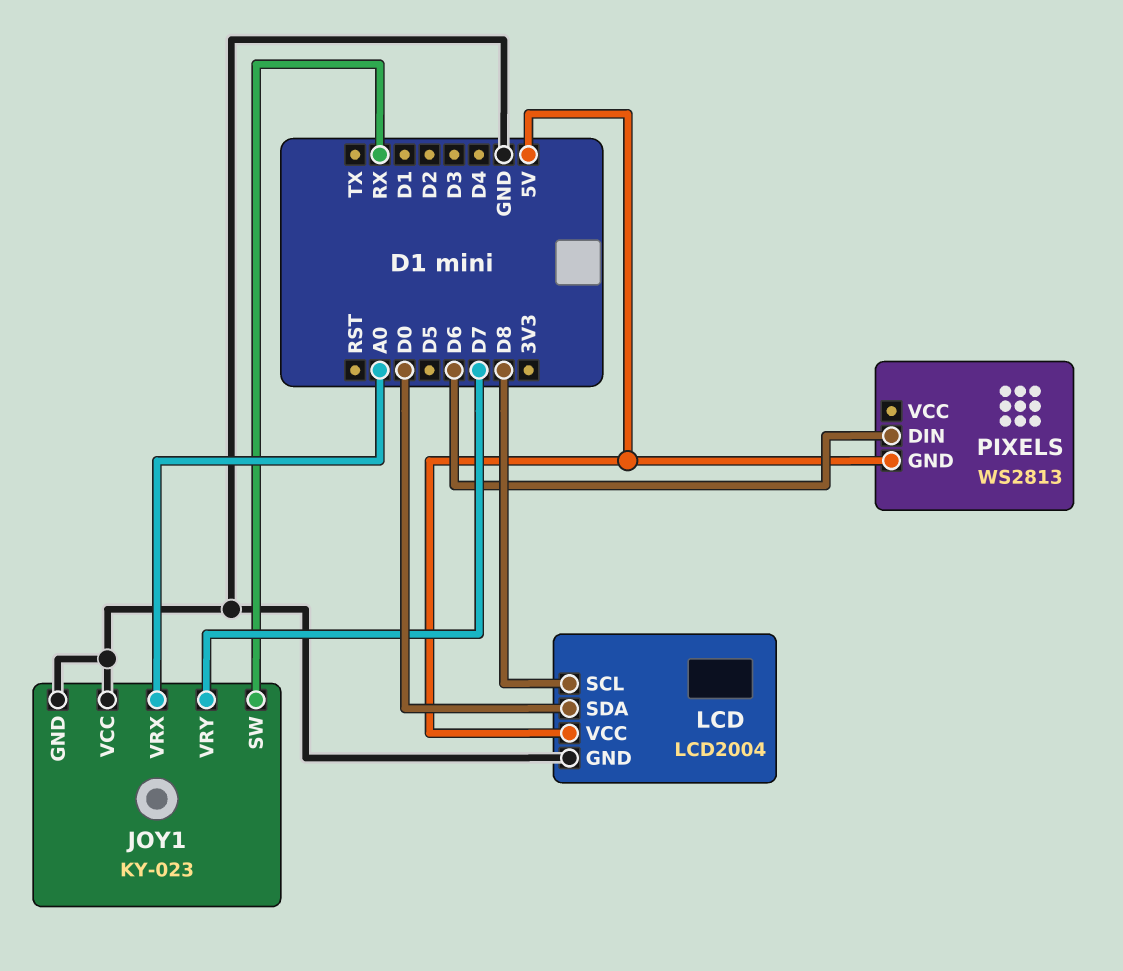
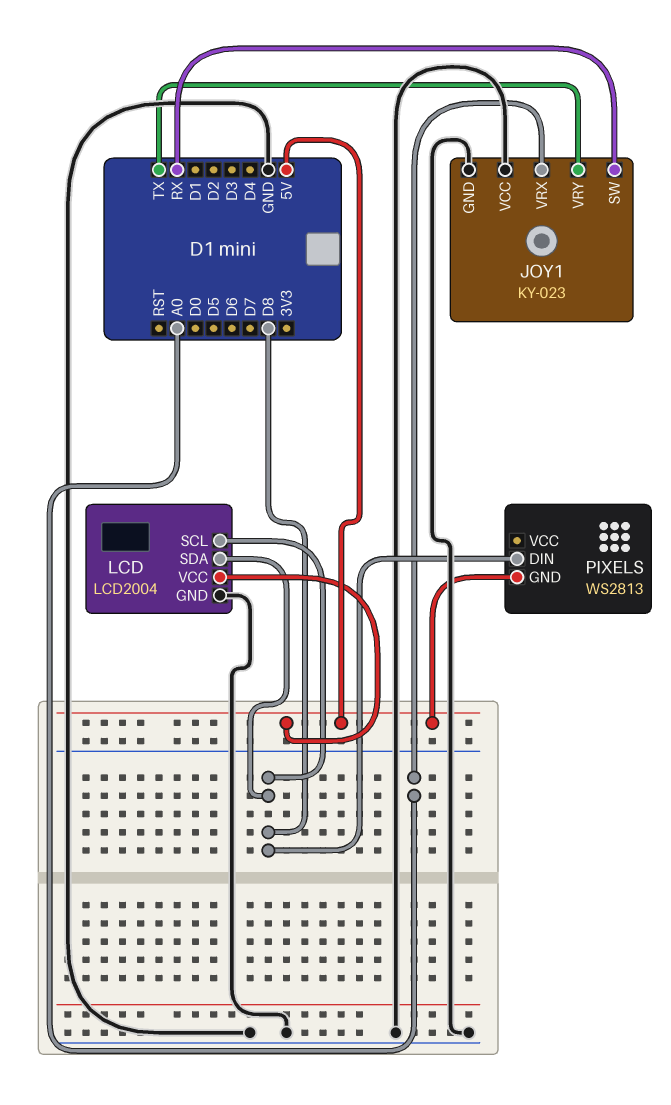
JOY1 pin VRY: D7 -> TX
LCD pin SDA: D0 -> D8
PIXELS pin DIN: D6 -> D8

